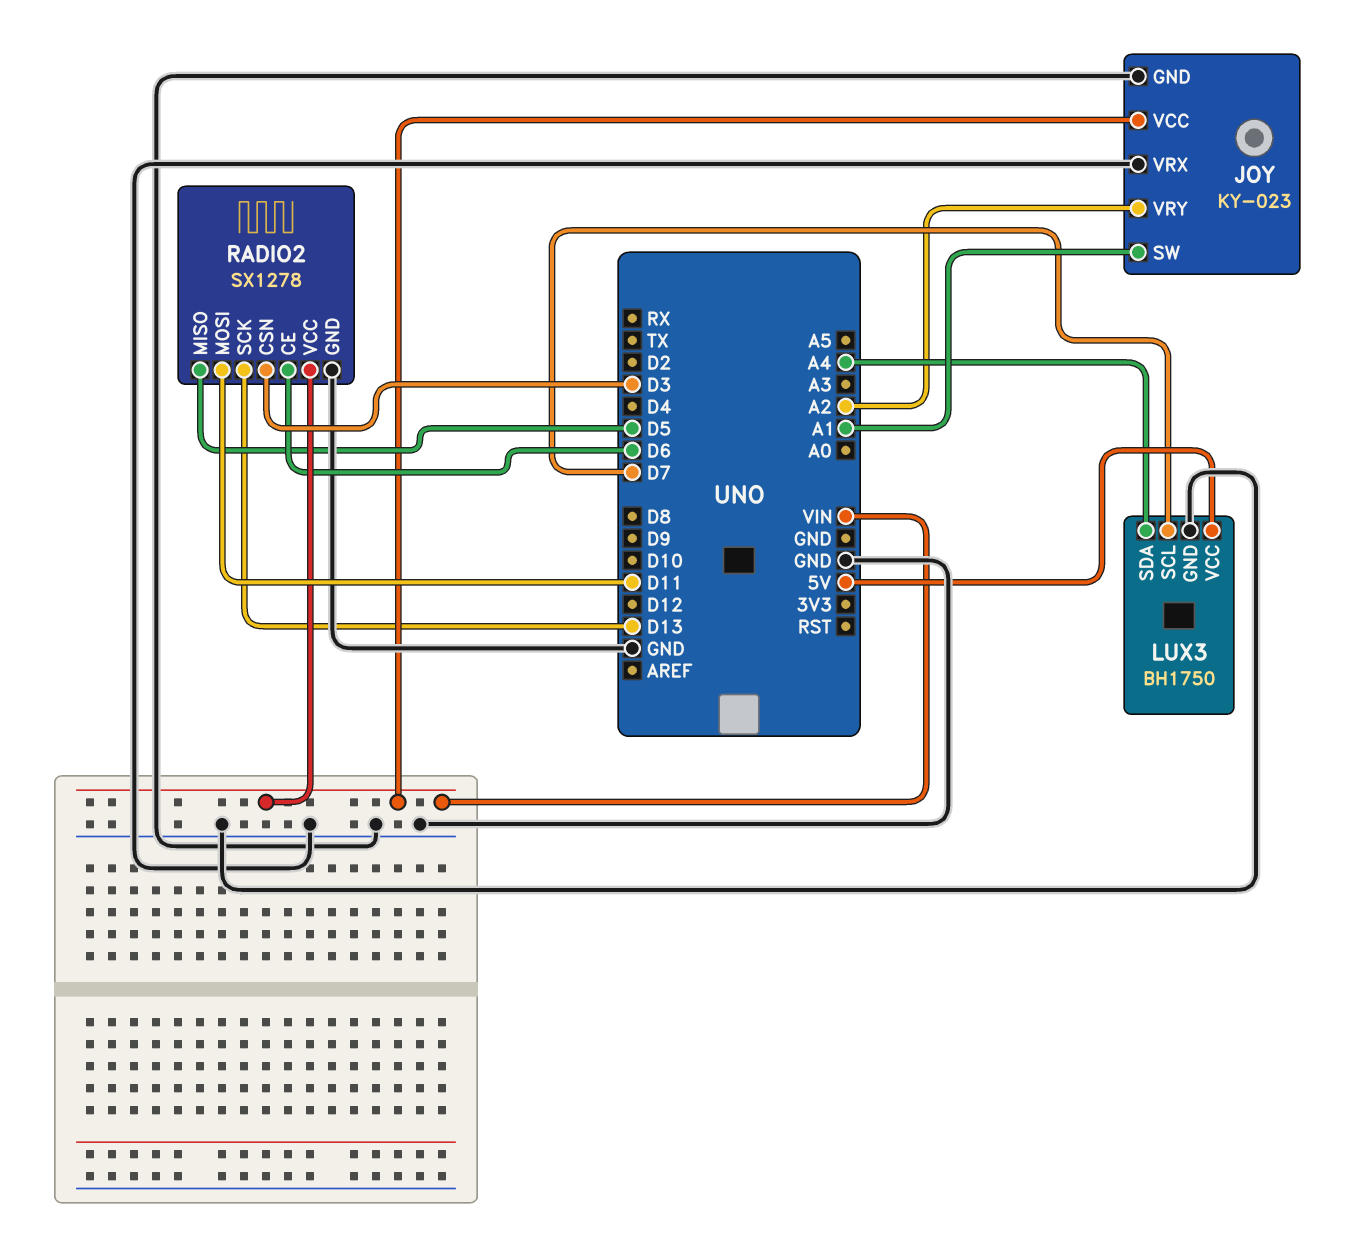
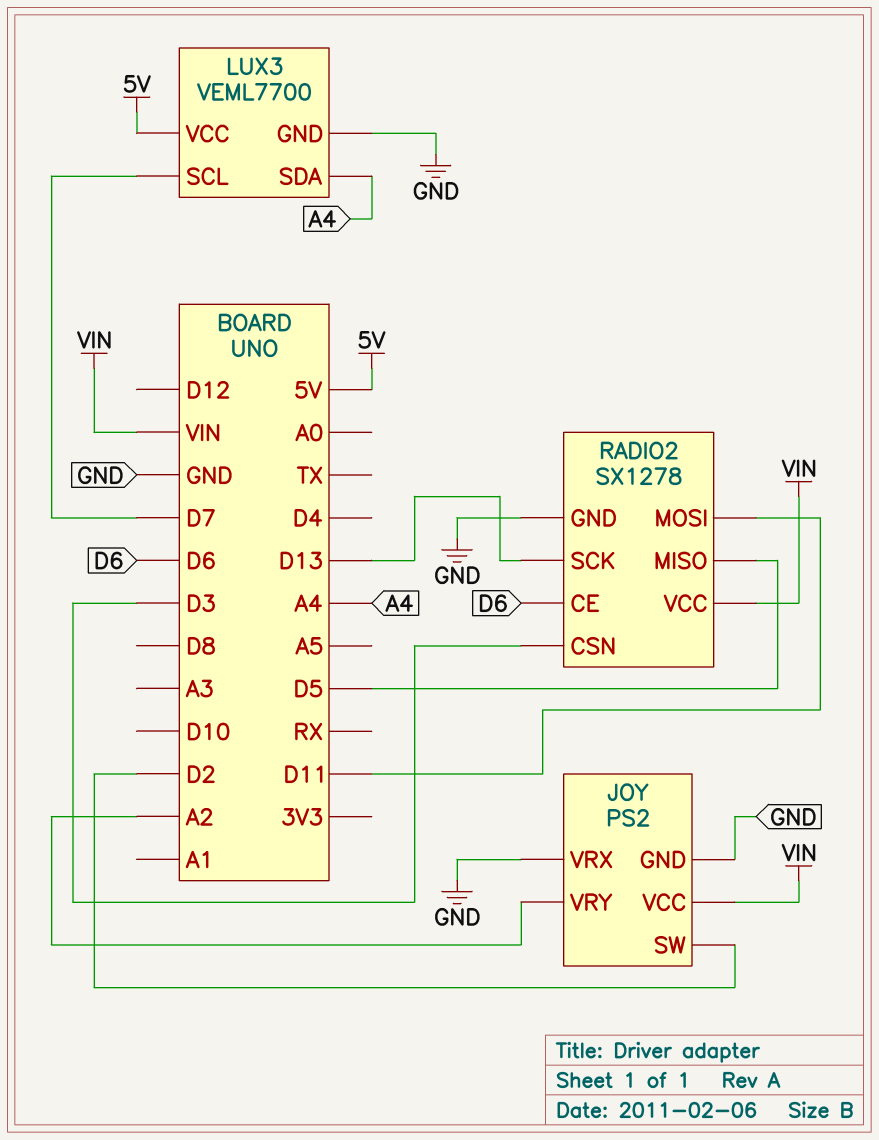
JOY: KY-023 -> PS2
JOY pin SW: A1 -> D2
LUX3: BH1750 -> VEML7700

